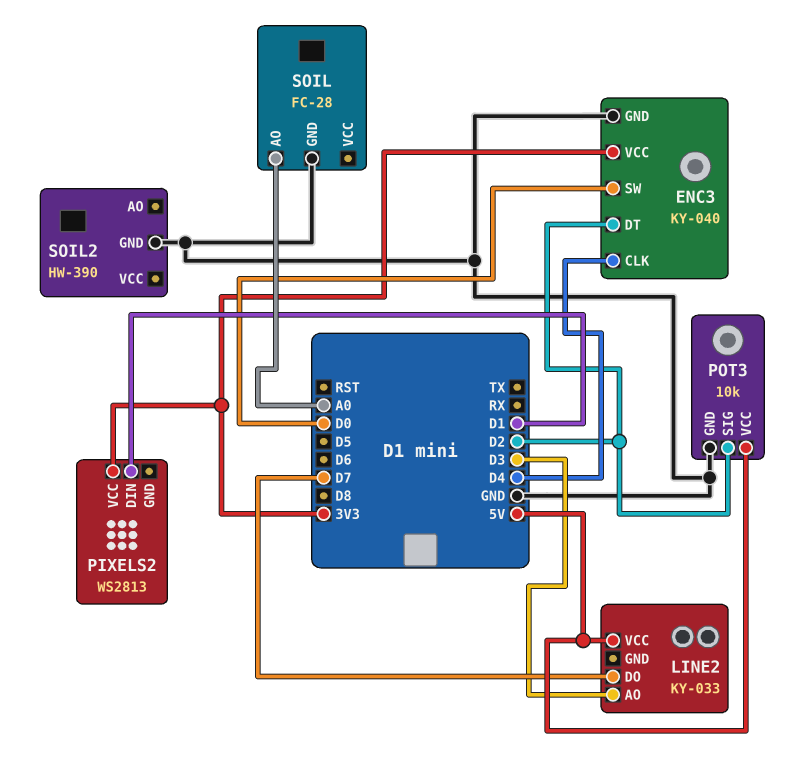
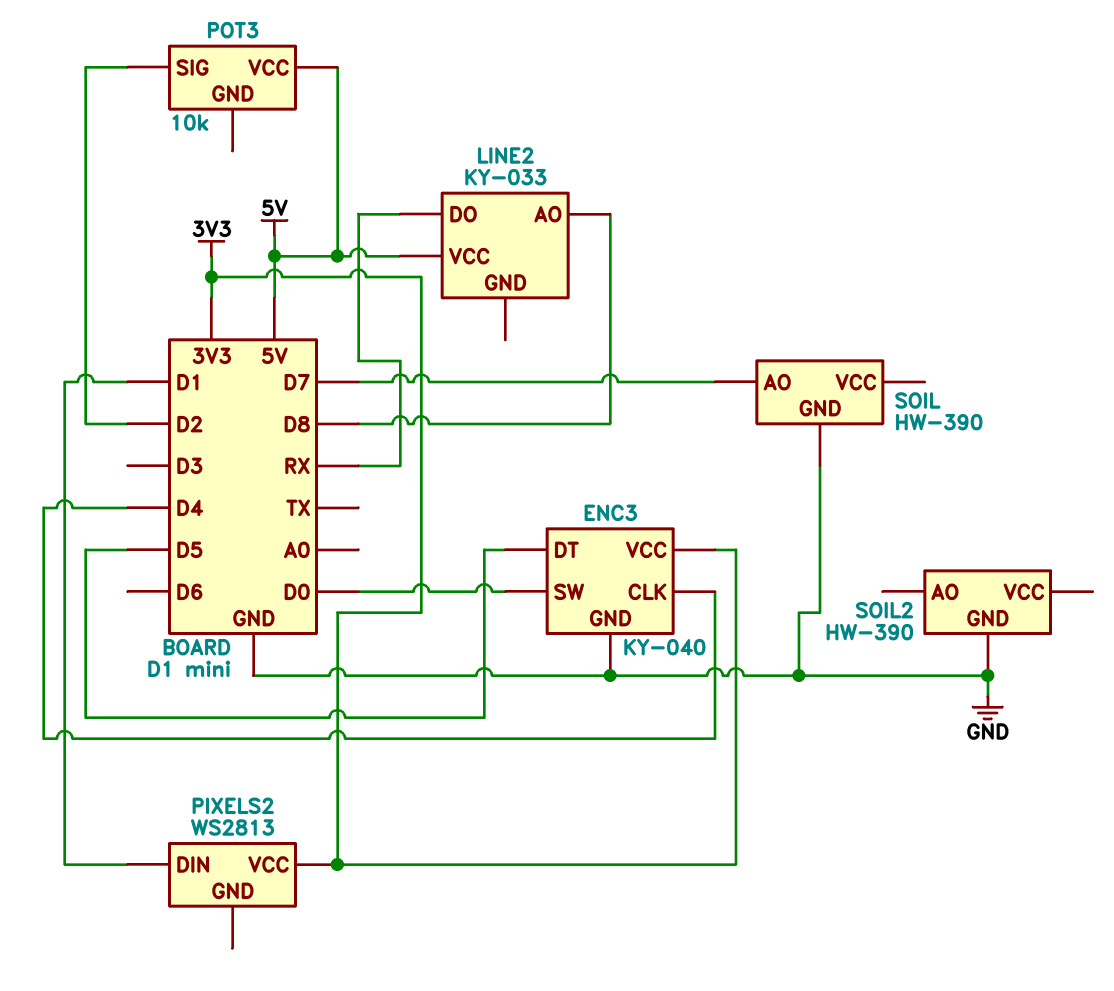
ENC3 pin DT: D2 -> D5
LINE2 pin AO: D3 -> D8
LINE2 pin DO: D7 -> RX
POT3 pin GND: GND -> none
SOIL: FC-28 -> HW-390
SOIL pin AO: A0 -> D7

